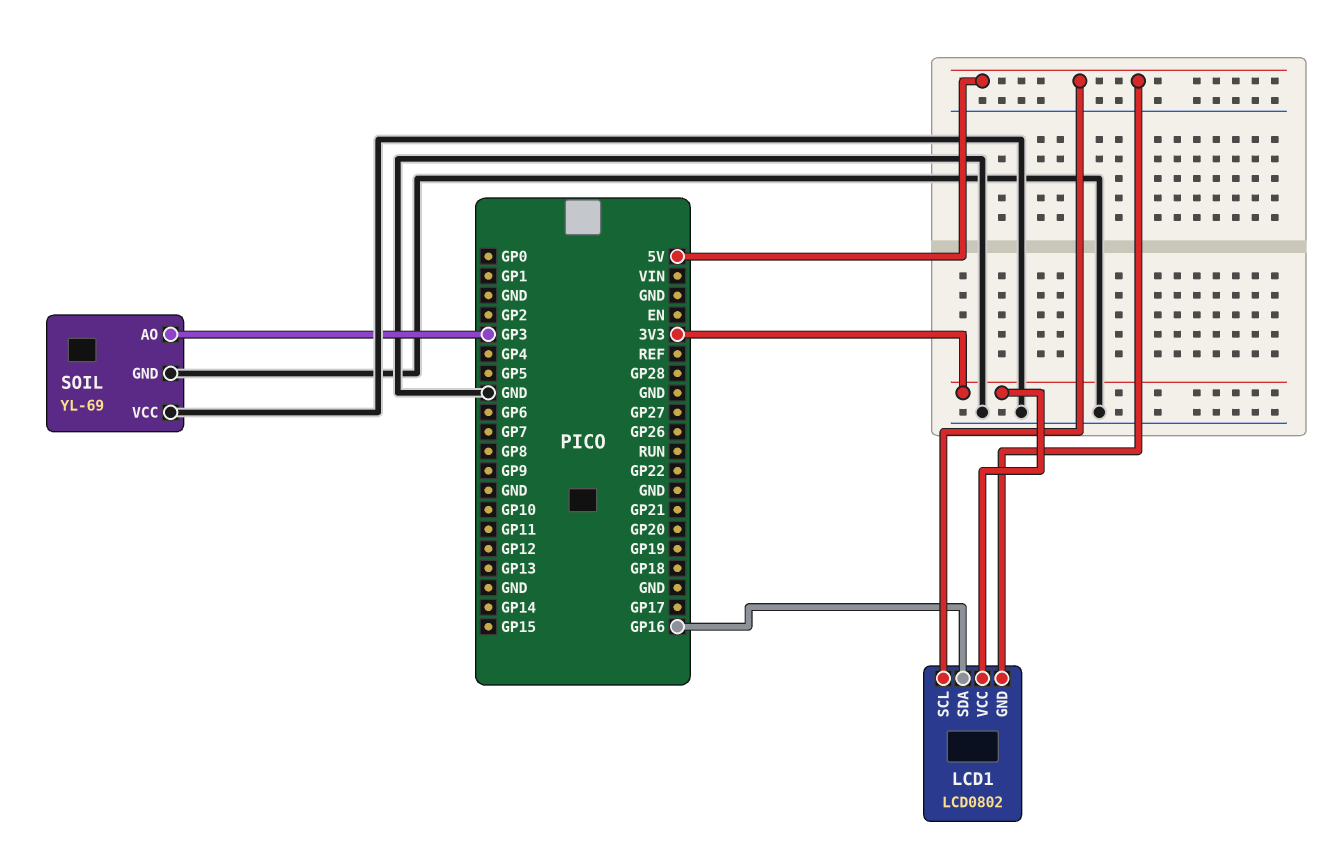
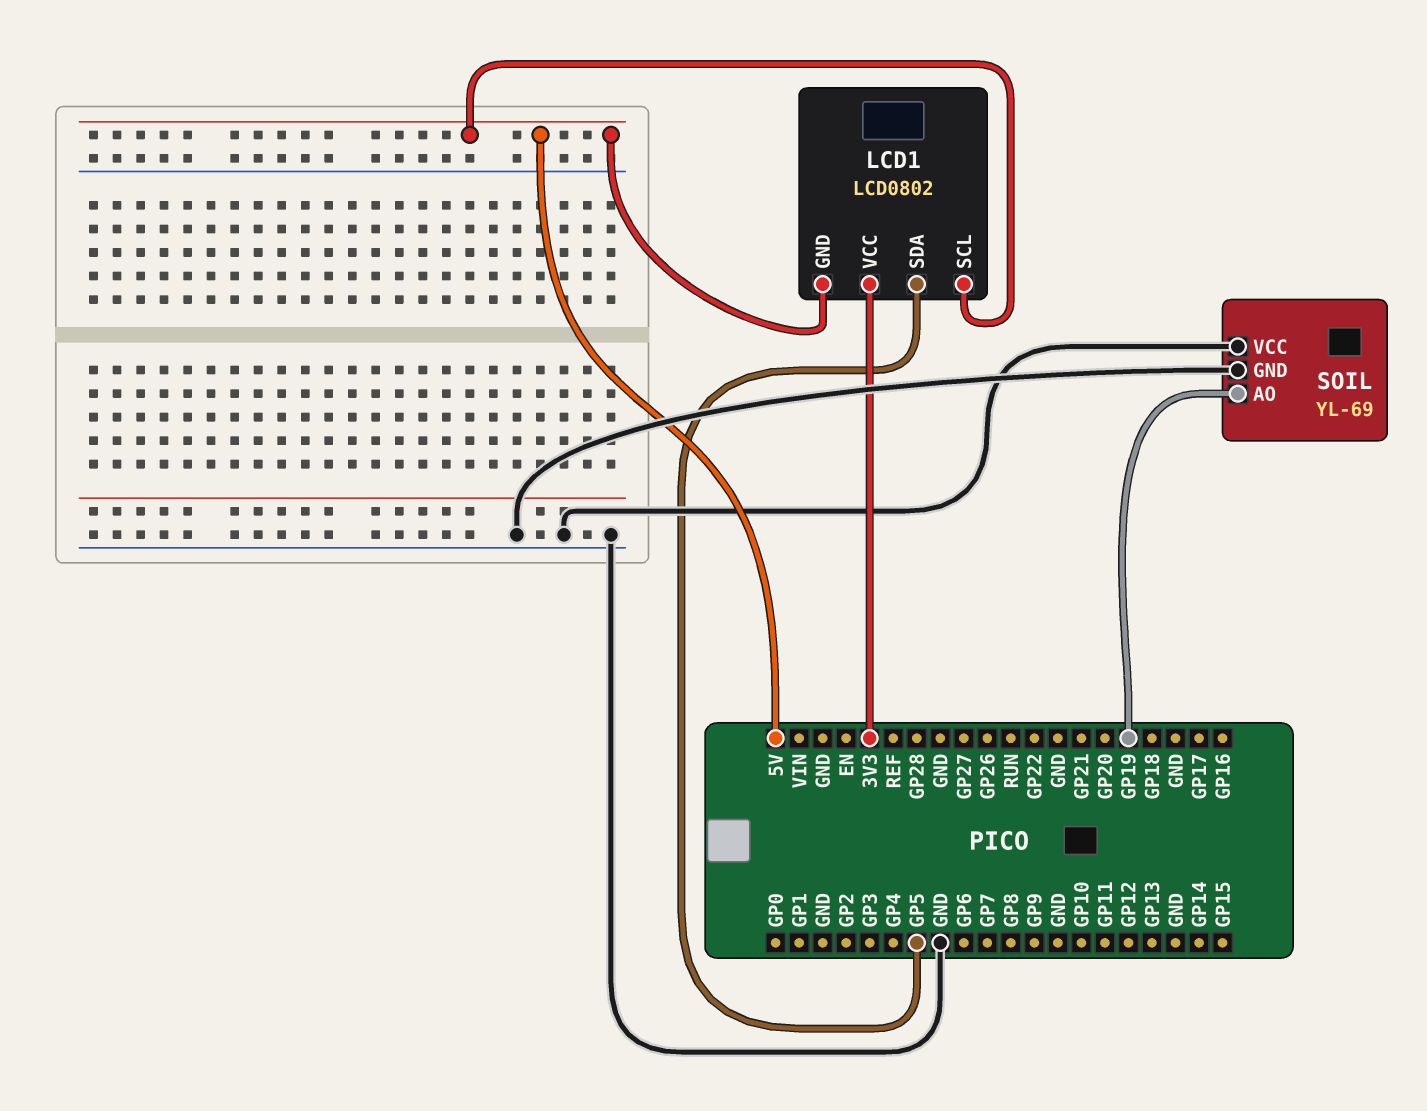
LCD1 pin SDA: GP16 -> GP5
SOIL pin AO: GP3 -> GP19

